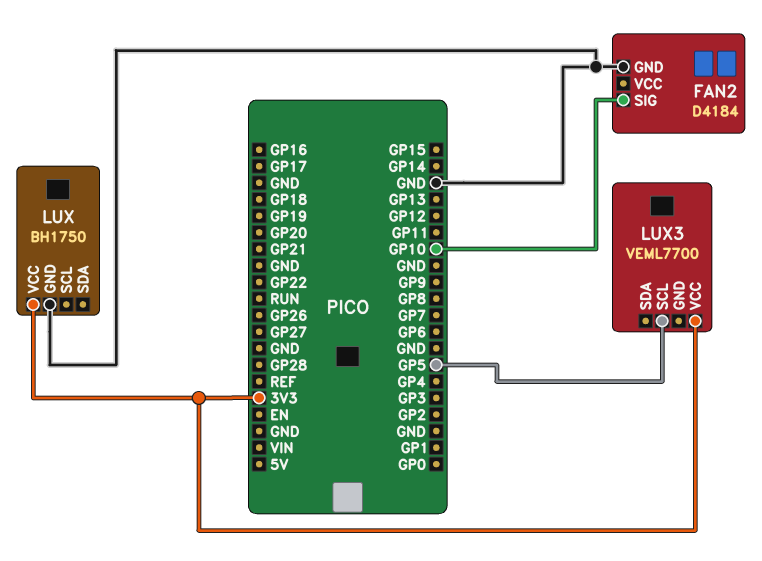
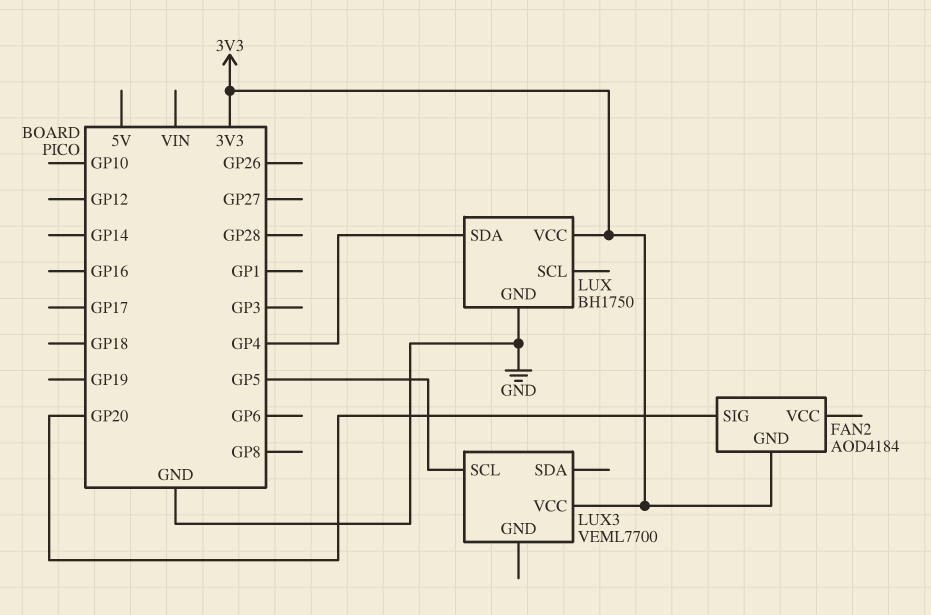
FAN2: D4184 -> AOD4184
FAN2 pin GND: GND -> 3V3
FAN2 pin SIG: GP10 -> GP20
LUX pin SDA: none -> GP4

